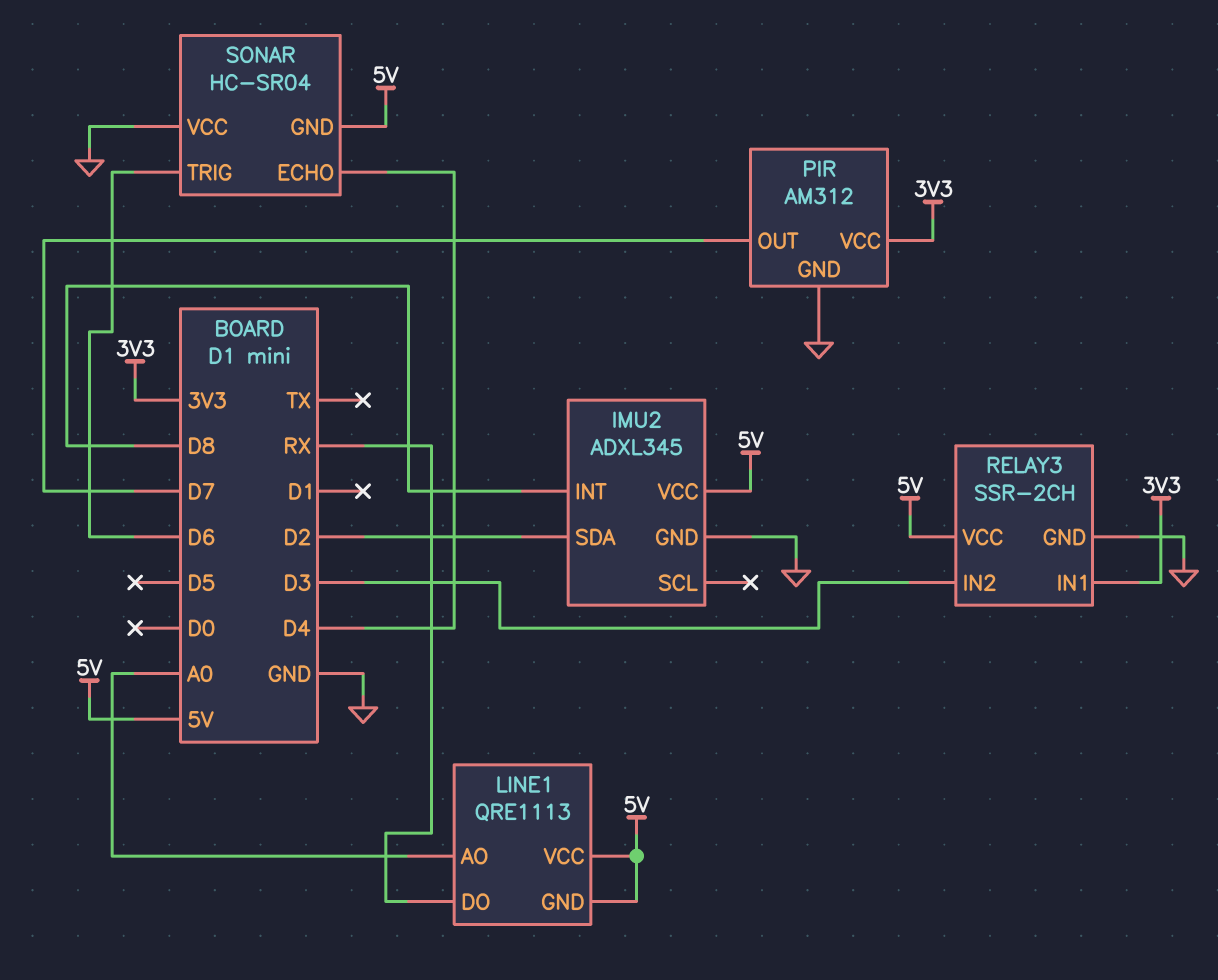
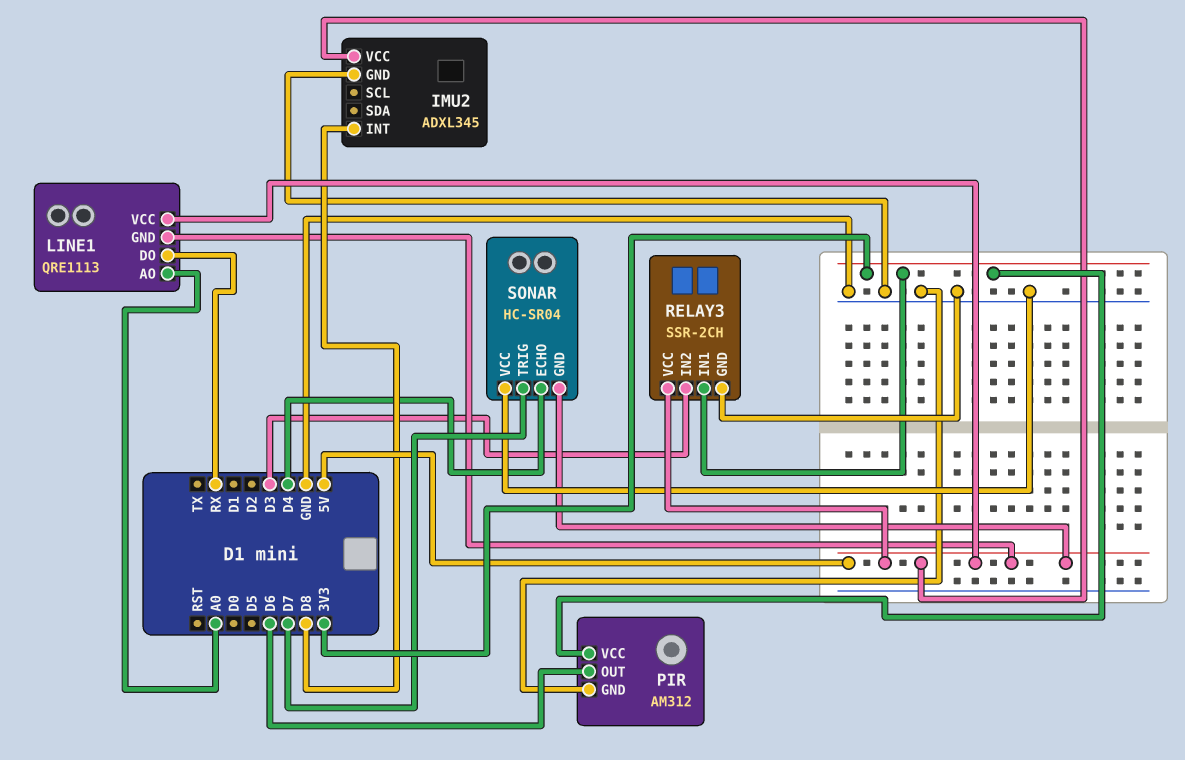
IMU2 pin SDA: D2 -> none
PIR pin OUT: D7 -> D6
SONAR pin TRIG: D6 -> D7

